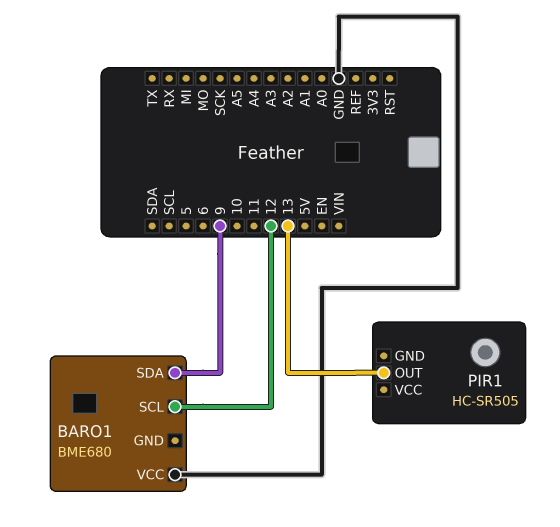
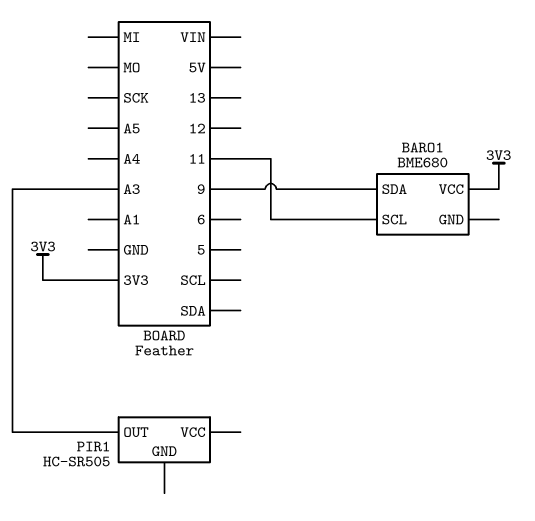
BARO1 pin SCL: 12 -> 11
BARO1 pin VCC: GND -> 3V3
PIR1 pin OUT: 13 -> A3

